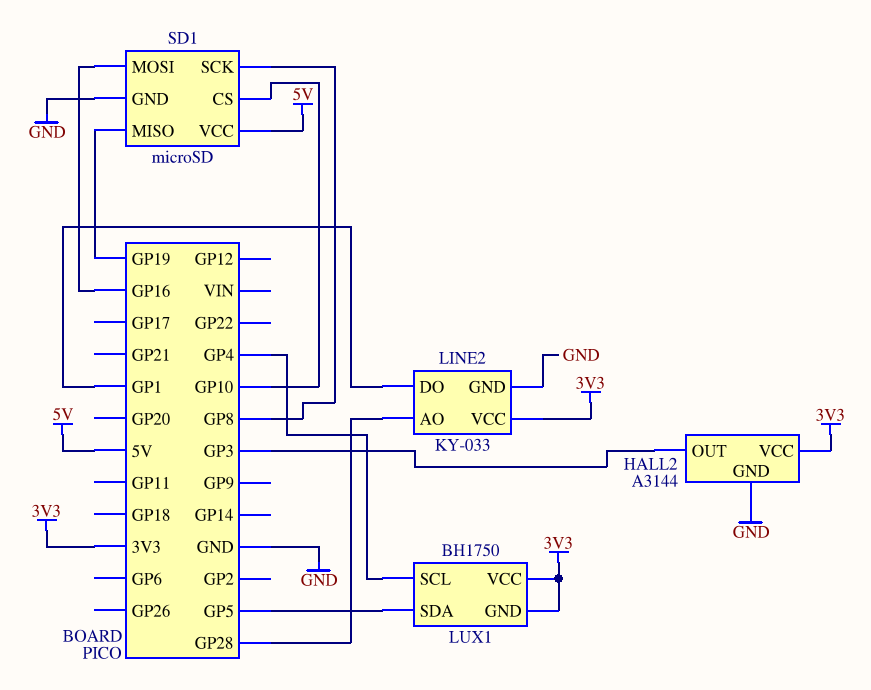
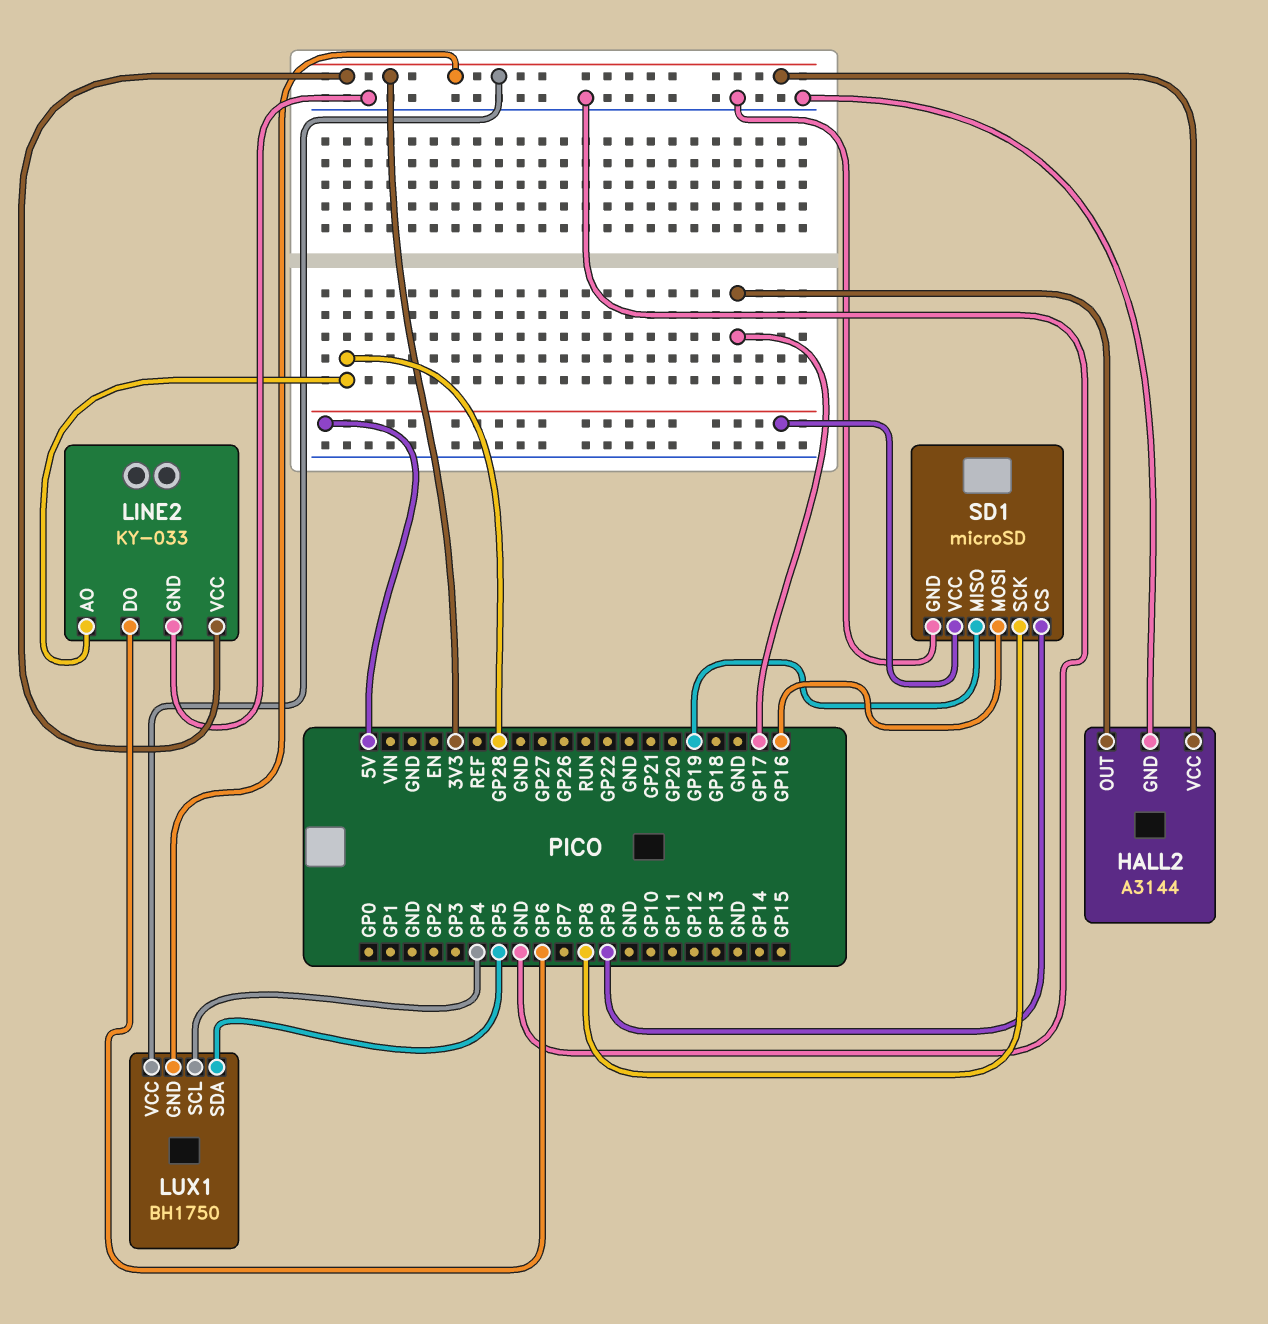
HALL2 pin OUT: GP3 -> GP17
LINE2 pin DO: GP1 -> GP6
SD1 pin CS: GP10 -> GP9

